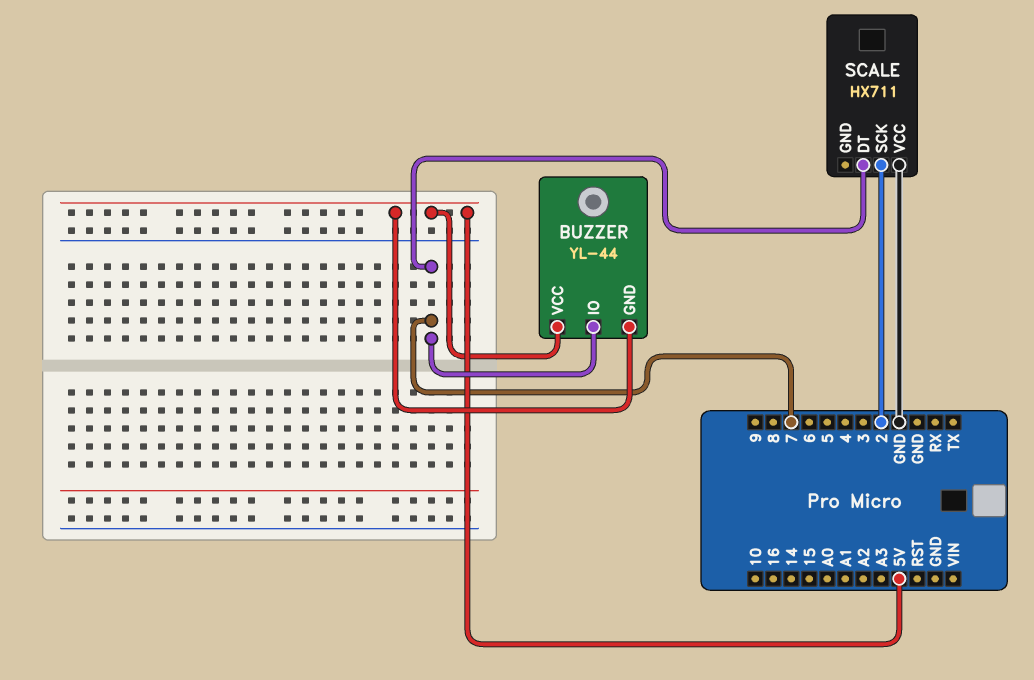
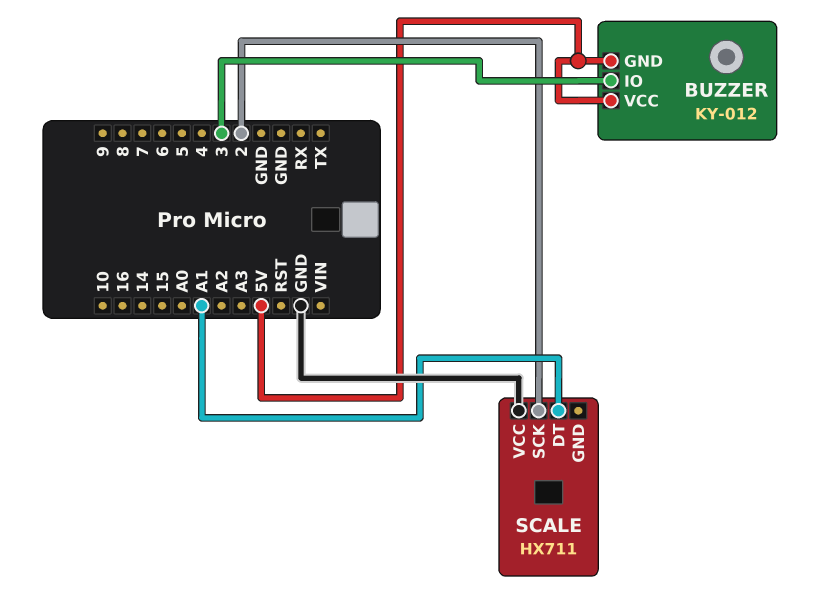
BUZZER: YL-44 -> KY-012
BUZZER pin IO: 7 -> 3
SCALE pin DT: 7 -> A1

